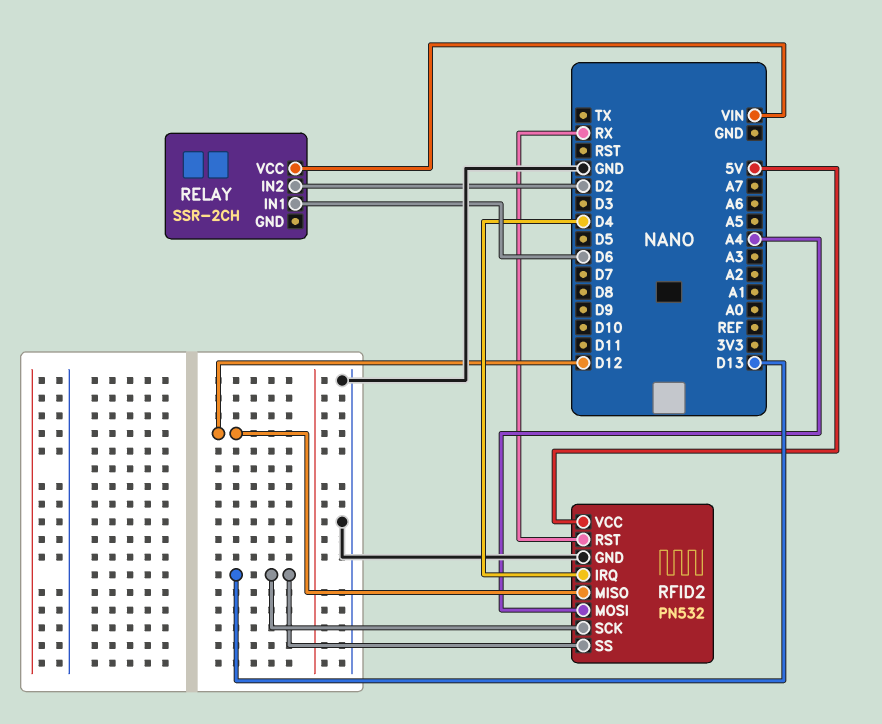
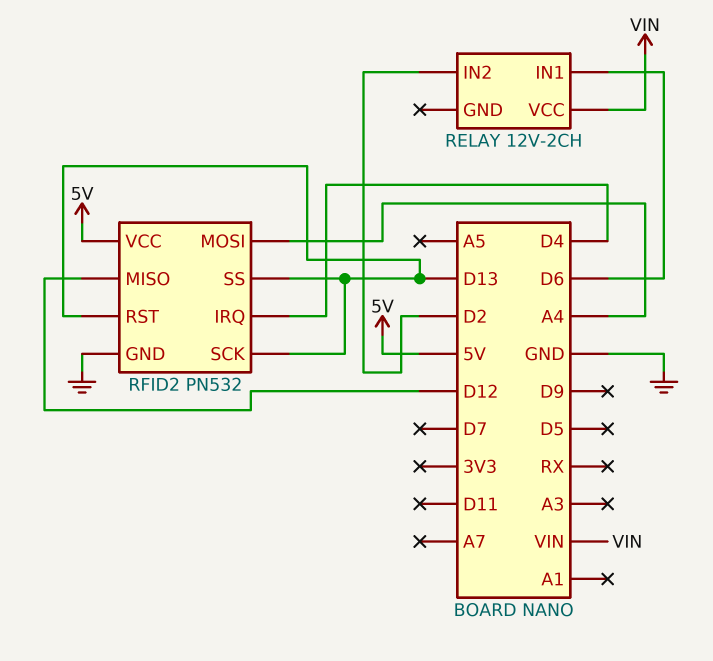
RELAY: SSR-2CH -> 12V-2CH
RFID2 pin RST: RX -> D13

